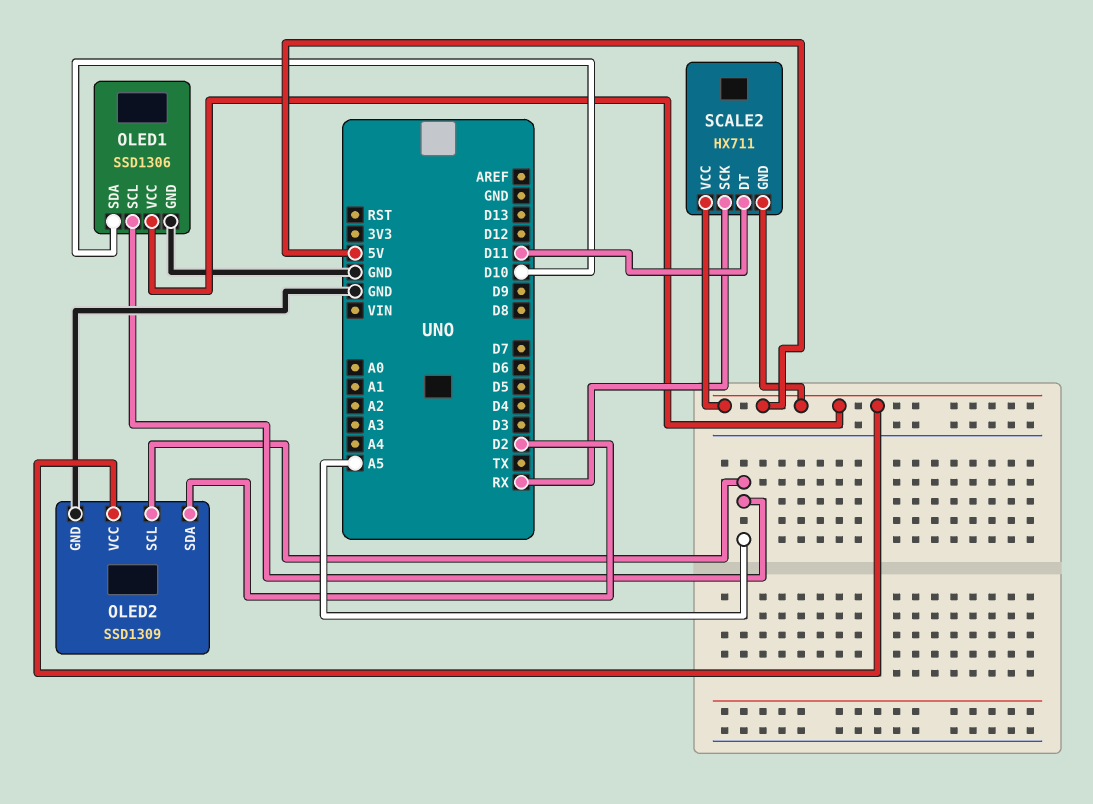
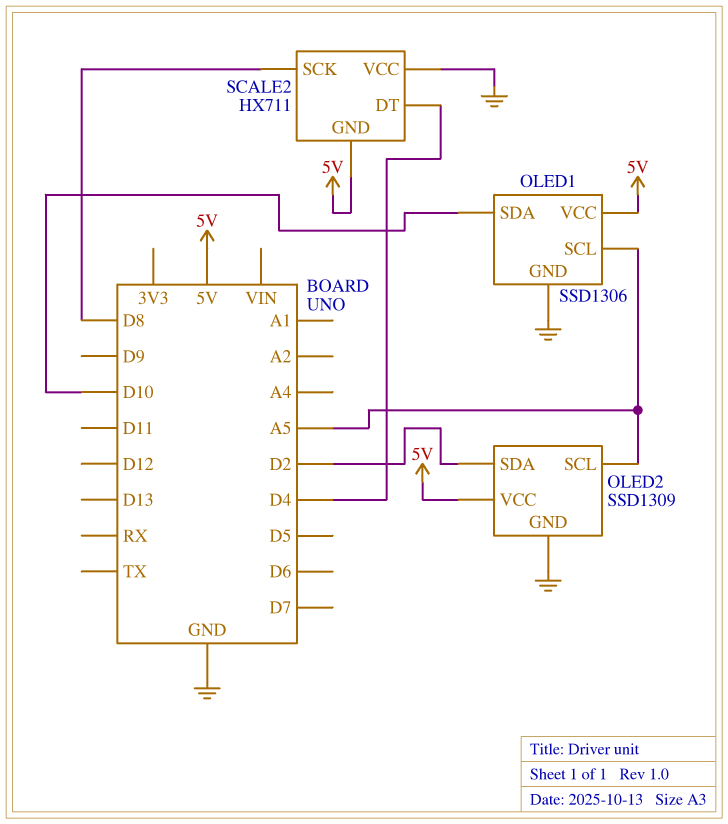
SCALE2 pin DT: D11 -> D4
SCALE2 pin SCK: RX -> D8
SCALE2 pin VCC: 5V -> GND

